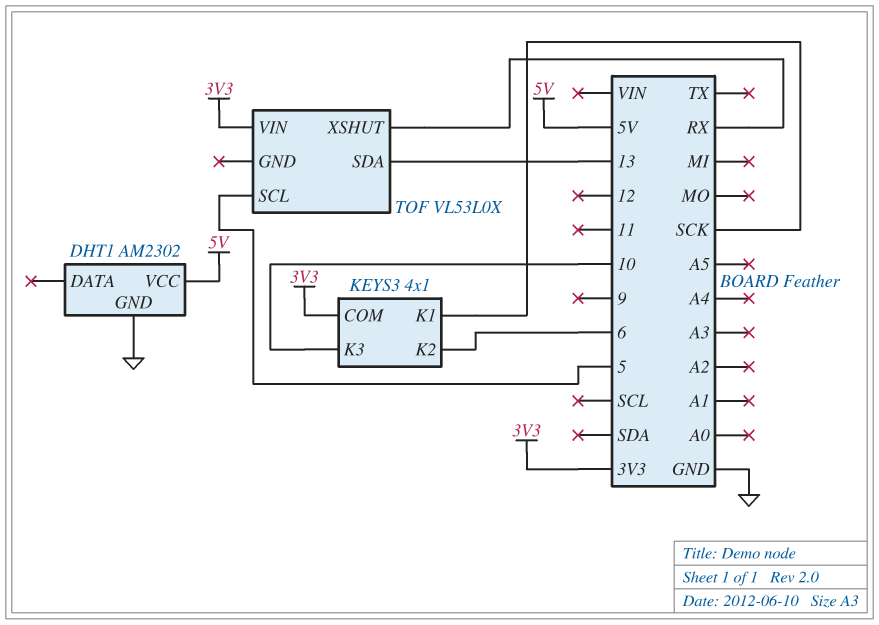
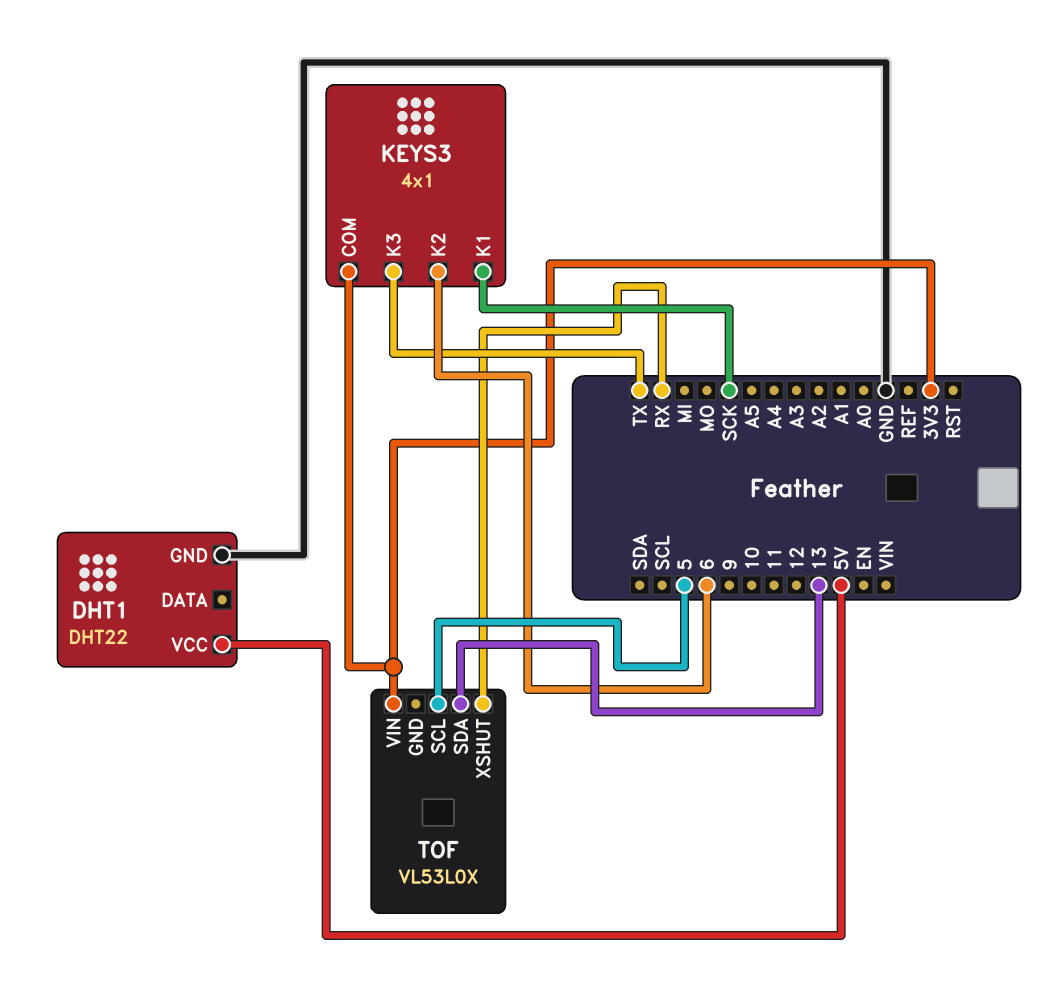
DHT1: AM2302 -> DHT22
KEYS3 pin K3: 10 -> TX

